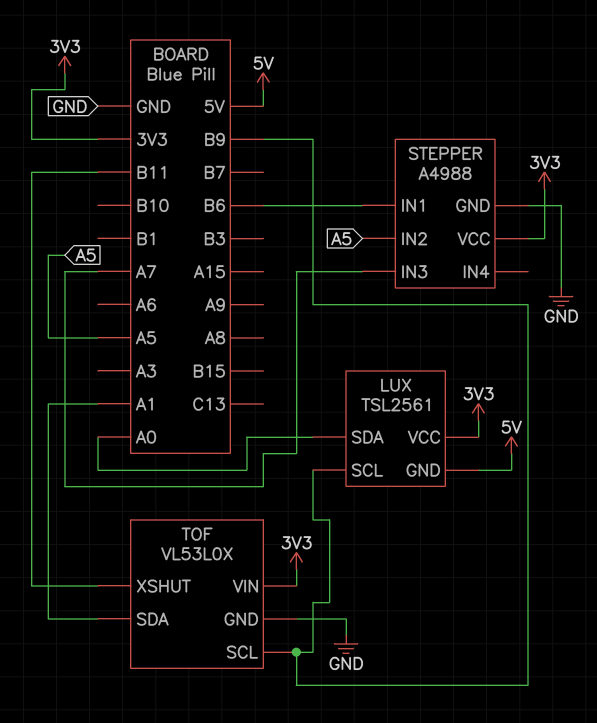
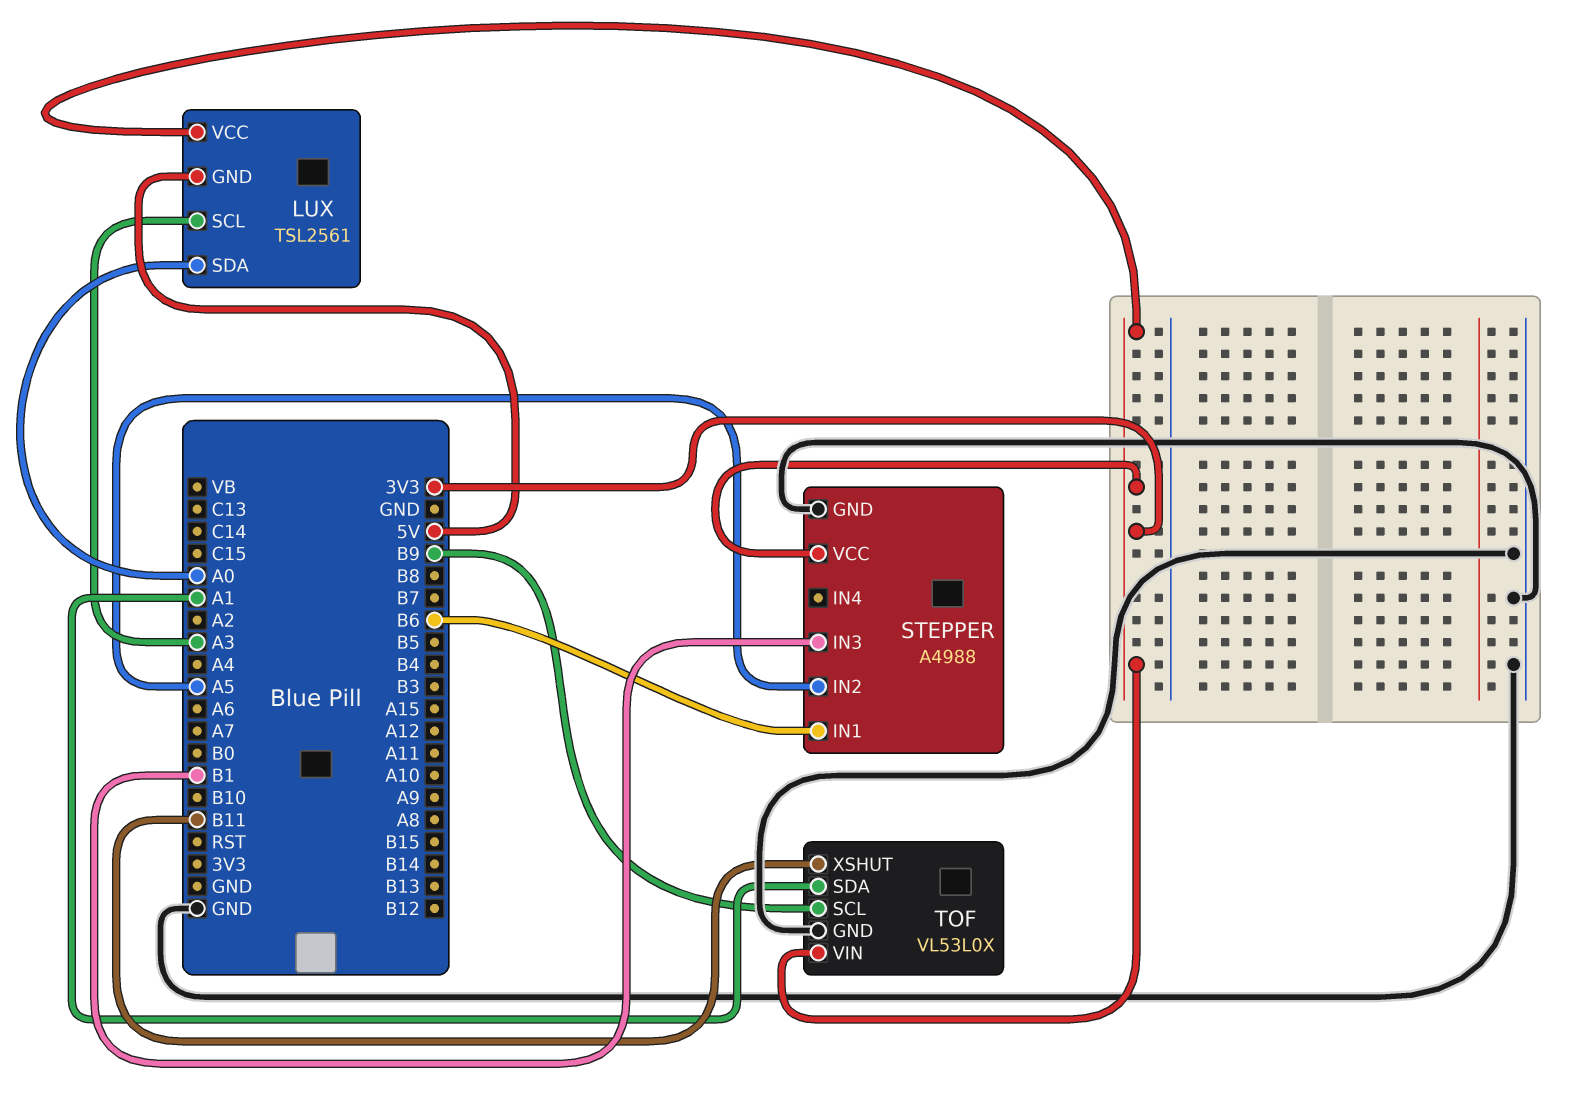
LUX pin SCL: B9 -> A3
STEPPER pin IN3: A7 -> B1

